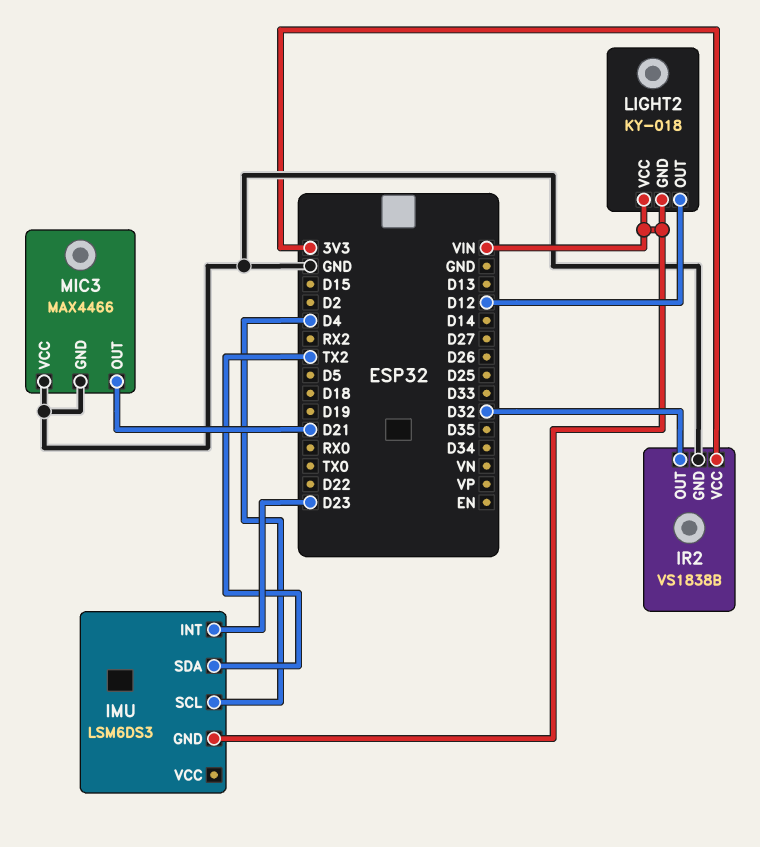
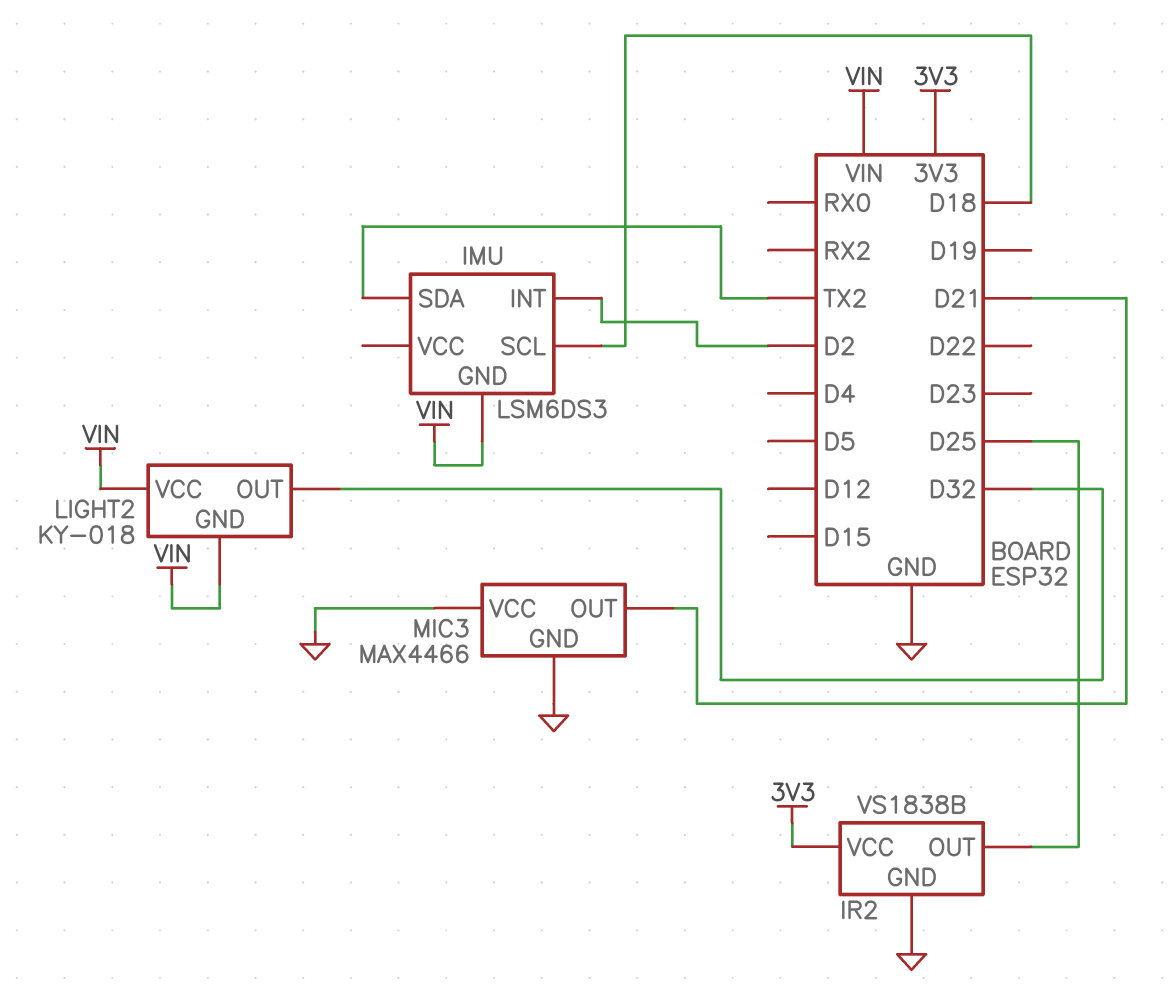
IMU pin INT: D23 -> D2
IMU pin SCL: D4 -> D18
IR2 pin OUT: D32 -> D25
LIGHT2 pin OUT: D12 -> D32

